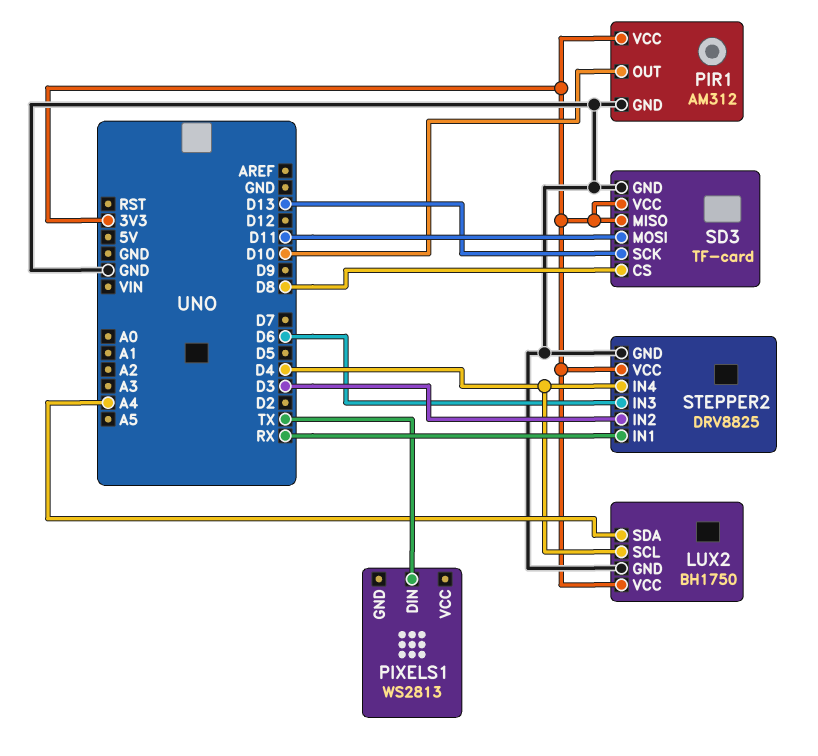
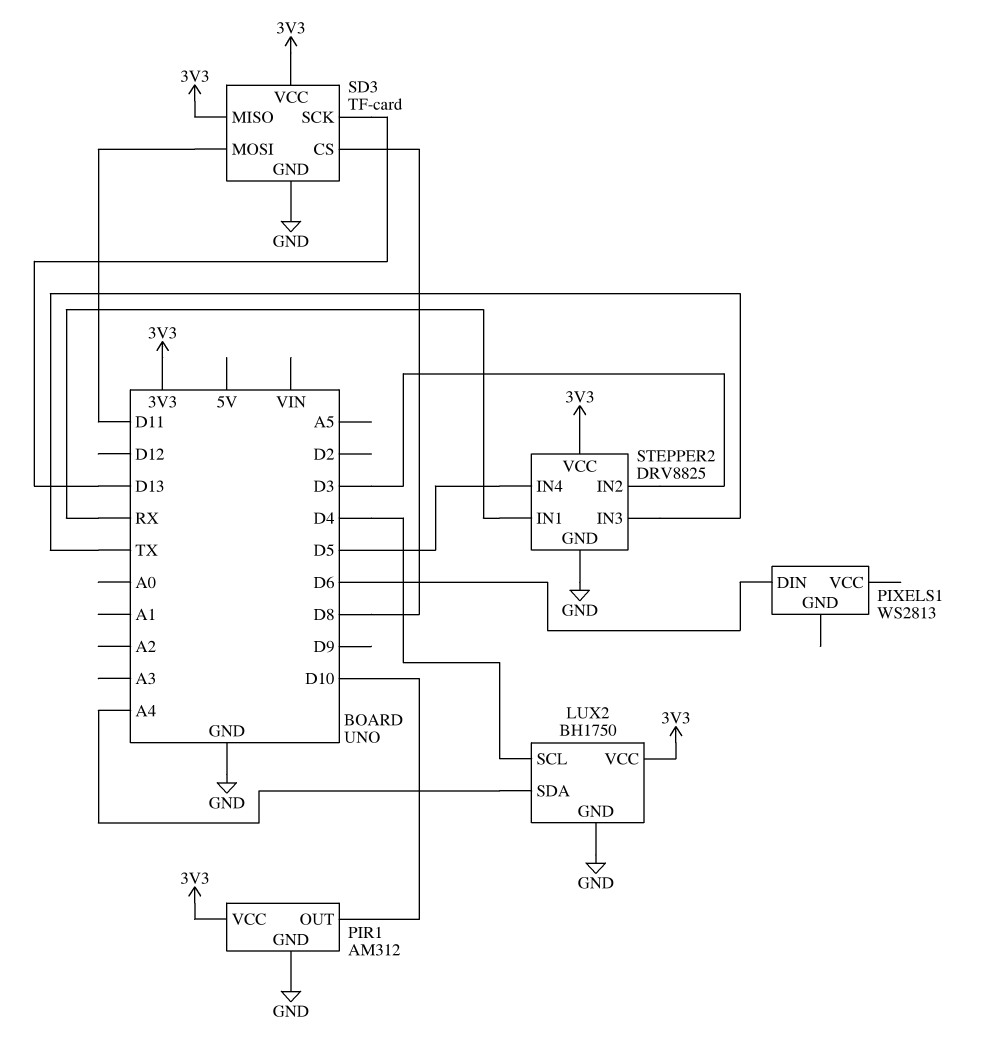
PIXELS1 pin DIN: TX -> D6
STEPPER2 pin IN3: D6 -> TX
STEPPER2 pin IN4: D4 -> D5

